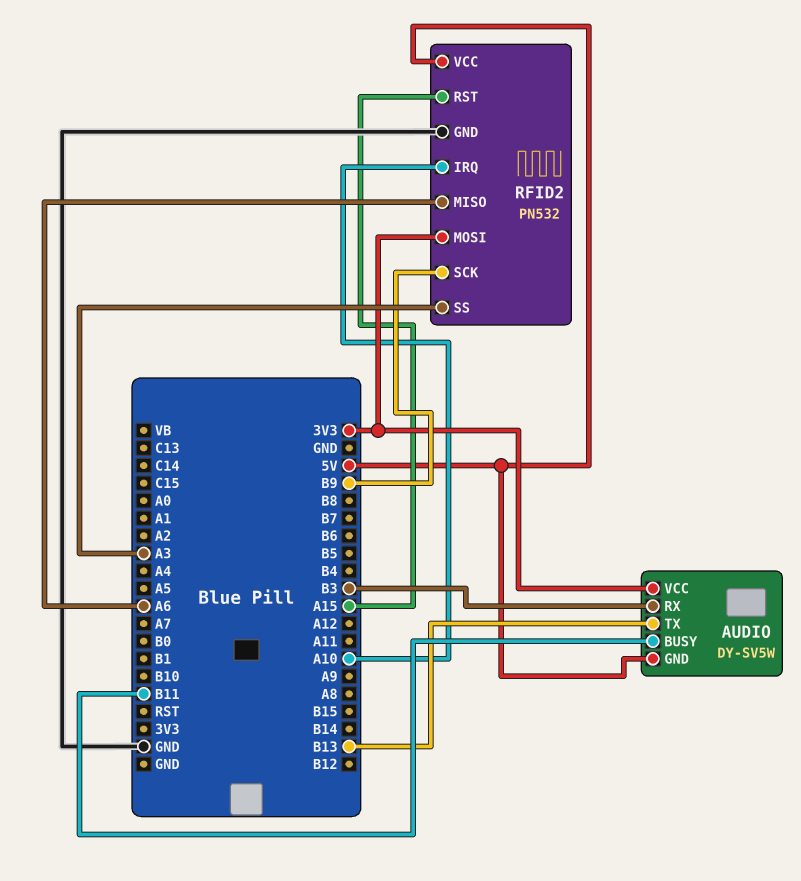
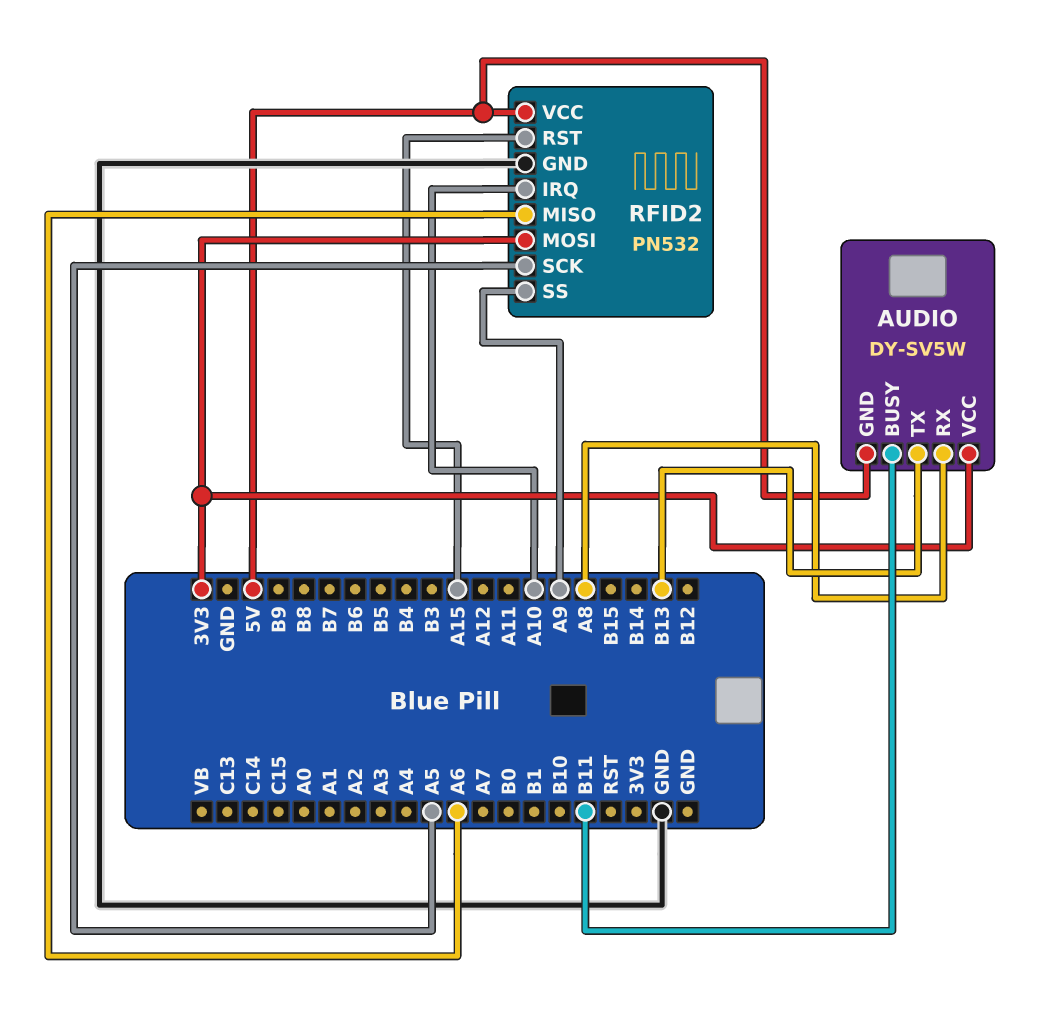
AUDIO pin RX: B3 -> A8
RFID2 pin SCK: B9 -> A5
RFID2 pin SS: A3 -> A9

